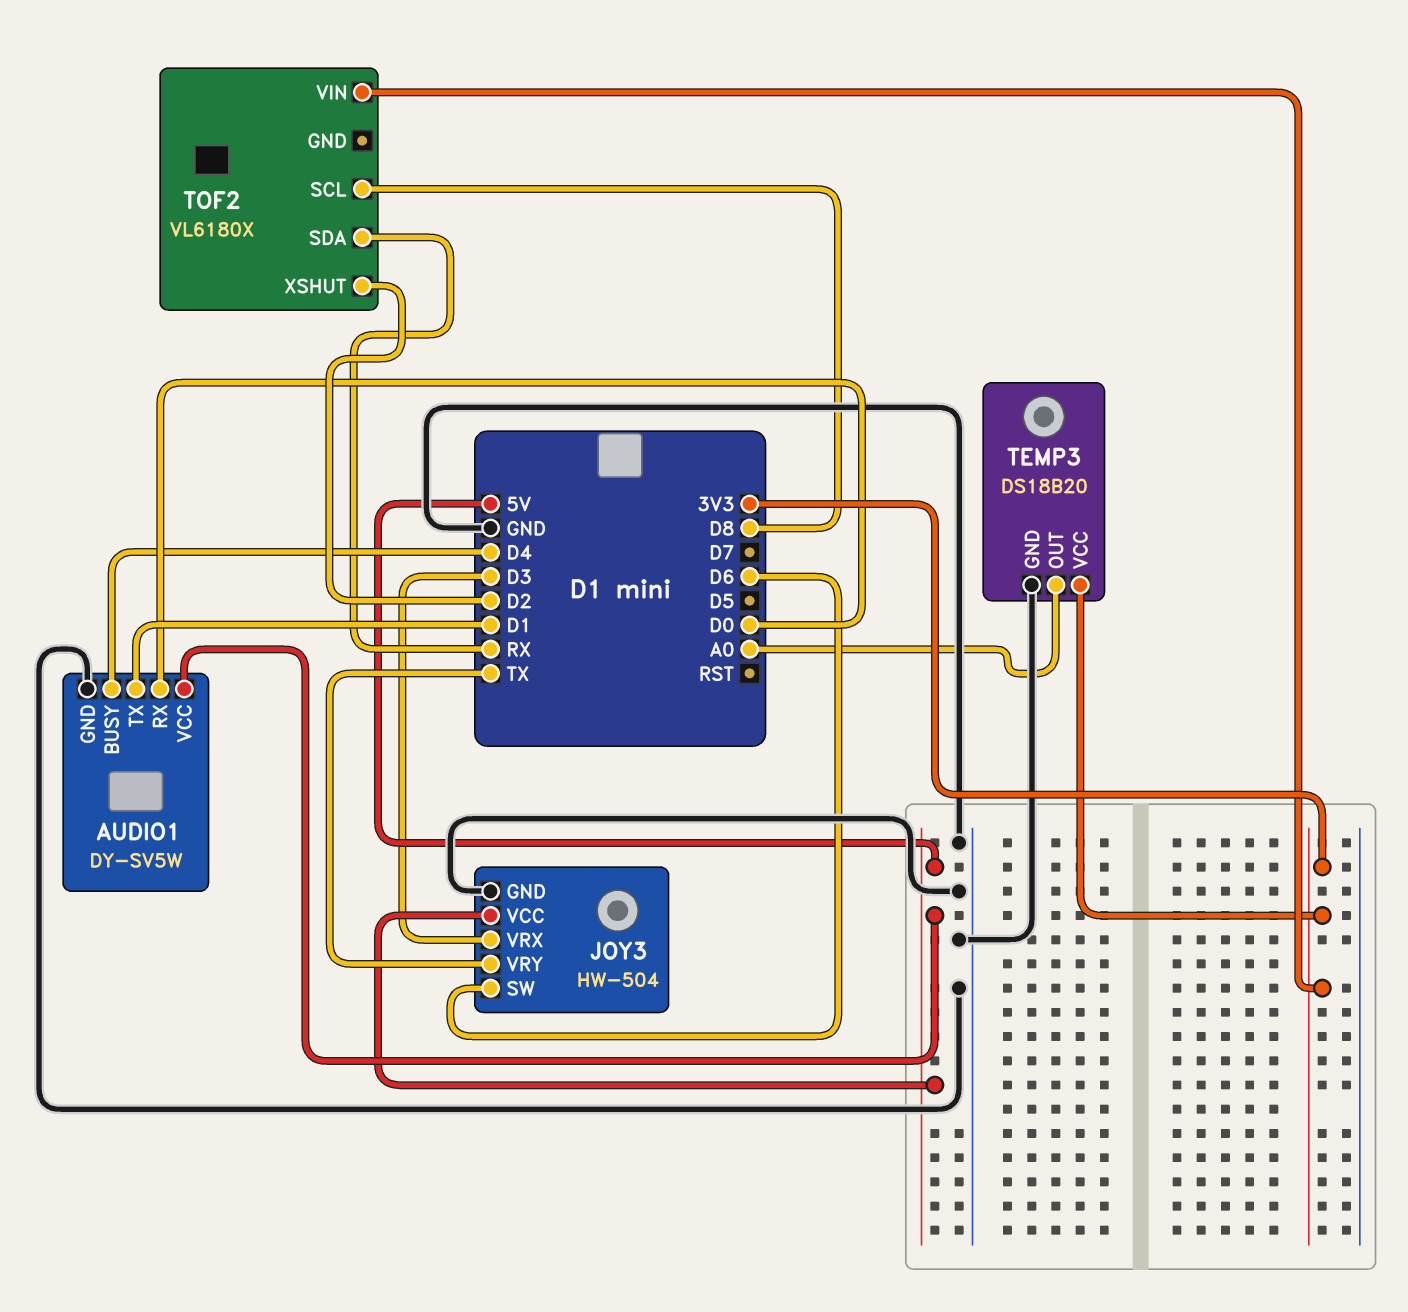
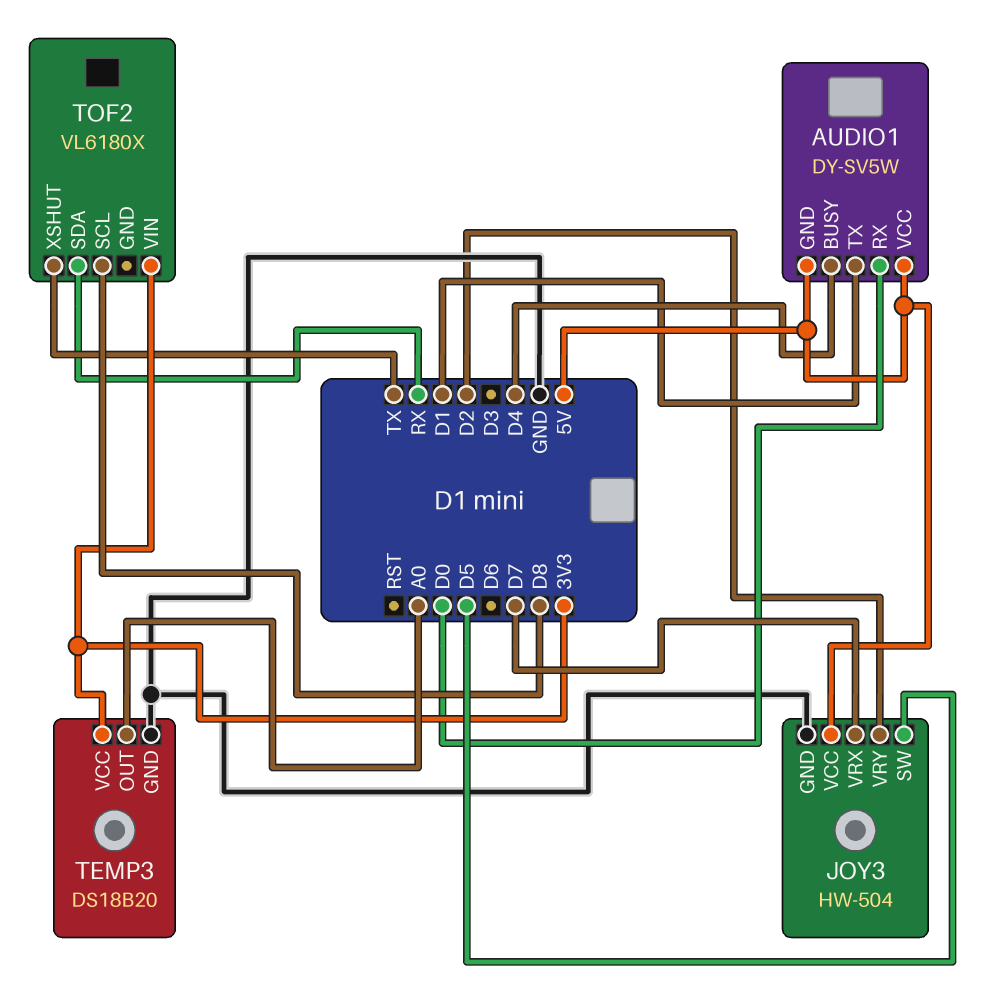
AUDIO1 pin GND: GND -> 5V
JOY3 pin SW: D6 -> D5
JOY3 pin VRX: D3 -> D7
JOY3 pin VRY: TX -> D2
TOF2 pin XSHUT: D2 -> TX

